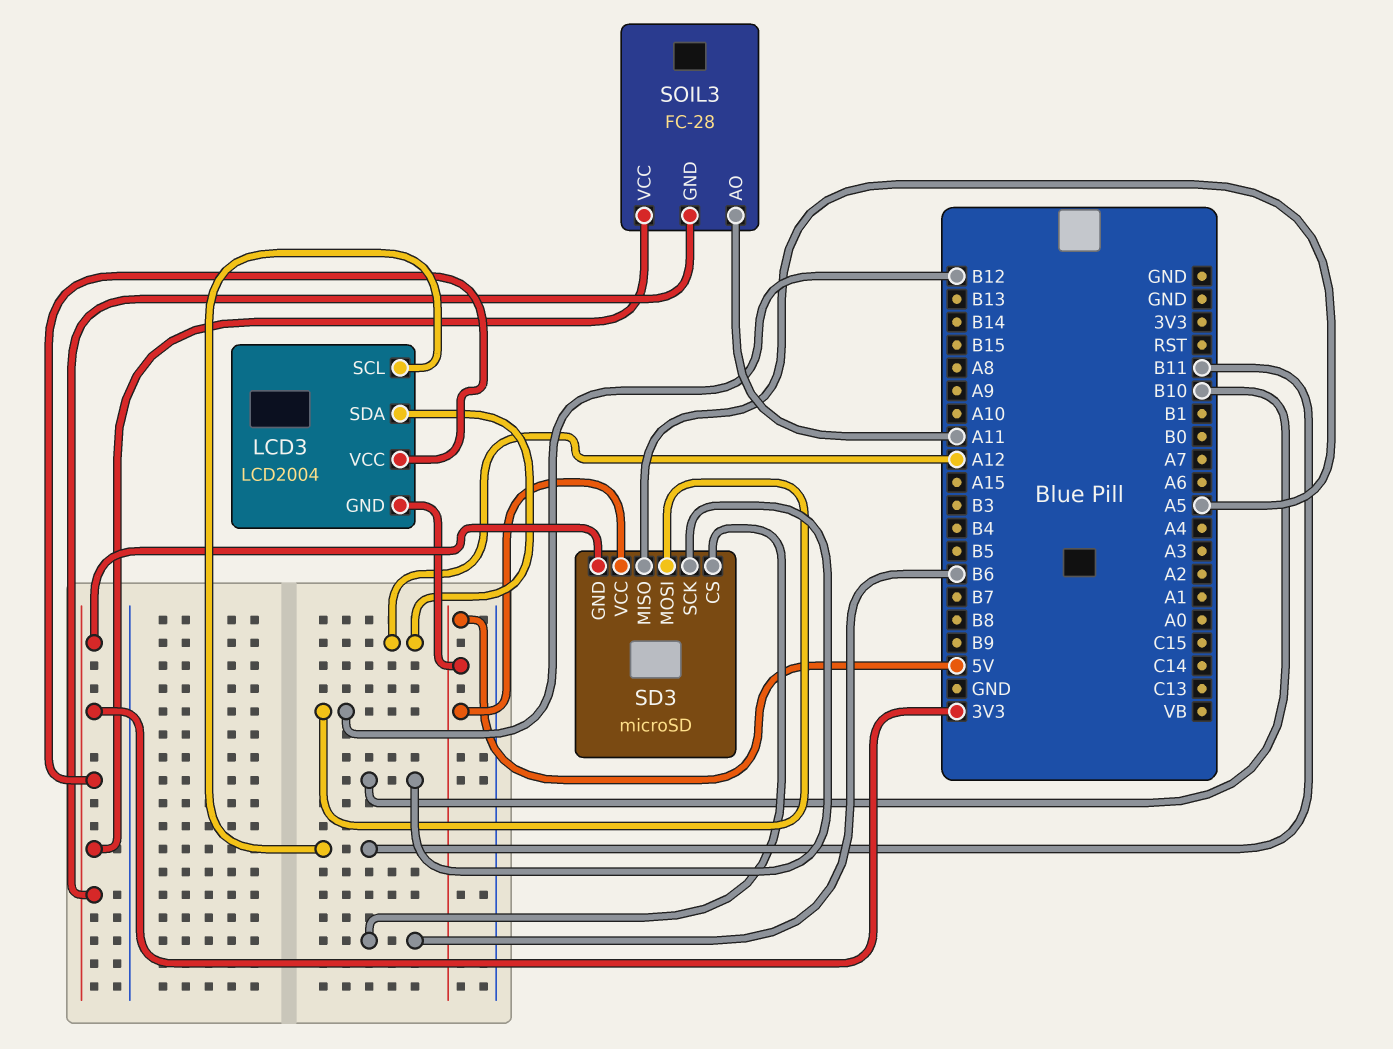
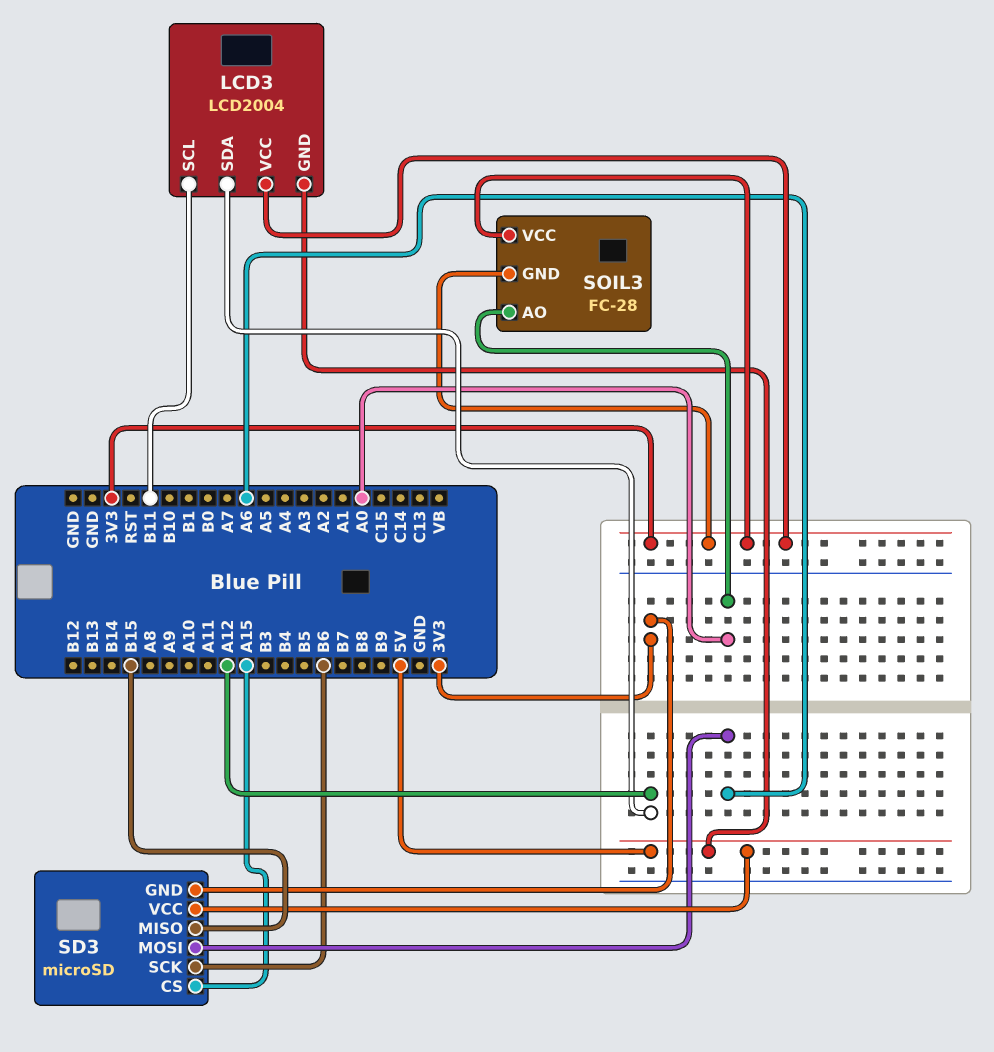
SD3 pin CS: B6 -> A15
SD3 pin MISO: A5 -> B15
SD3 pin MOSI: B12 -> A6
SD3 pin SCK: B10 -> B6
SOIL3 pin AO: A11 -> A0

